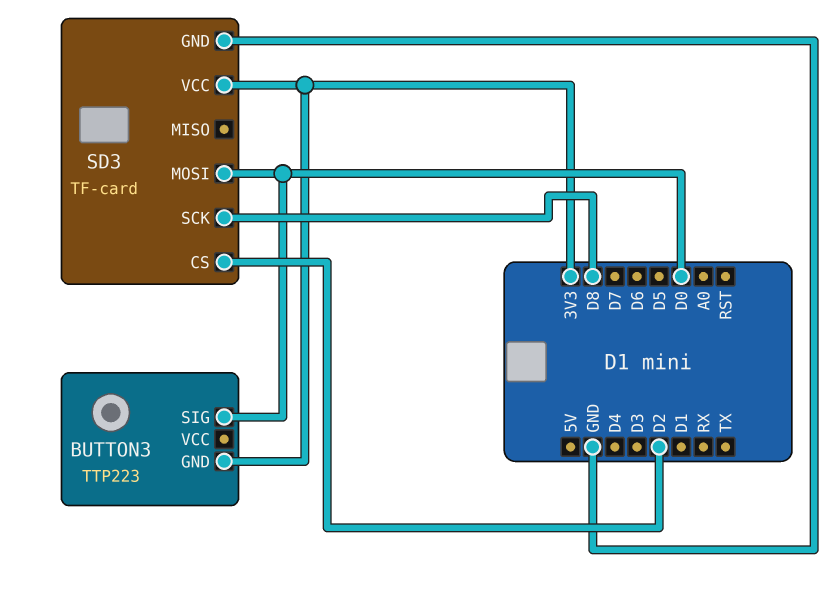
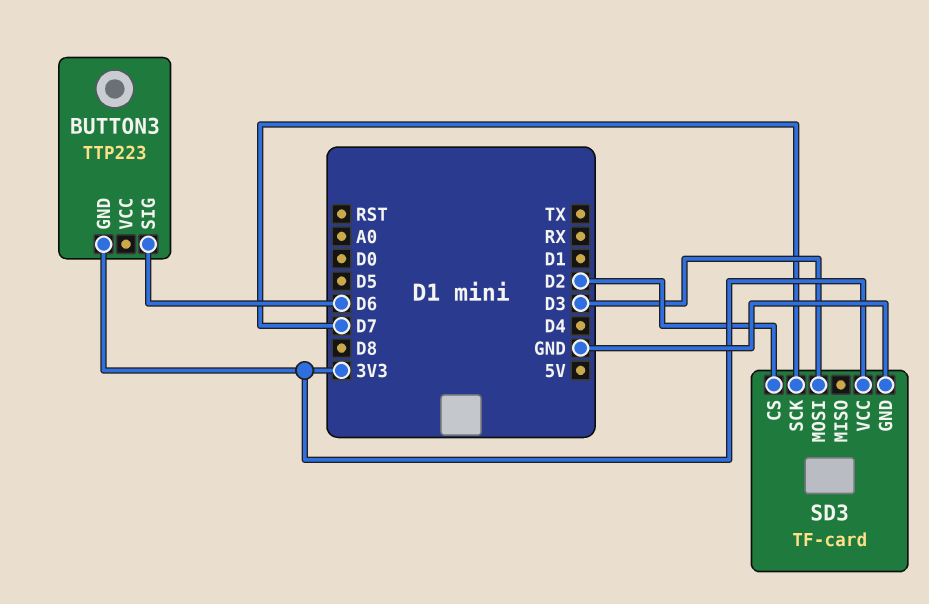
BUTTON3 pin SIG: D0 -> D6
SD3 pin MOSI: D0 -> D3
SD3 pin SCK: D8 -> D7

